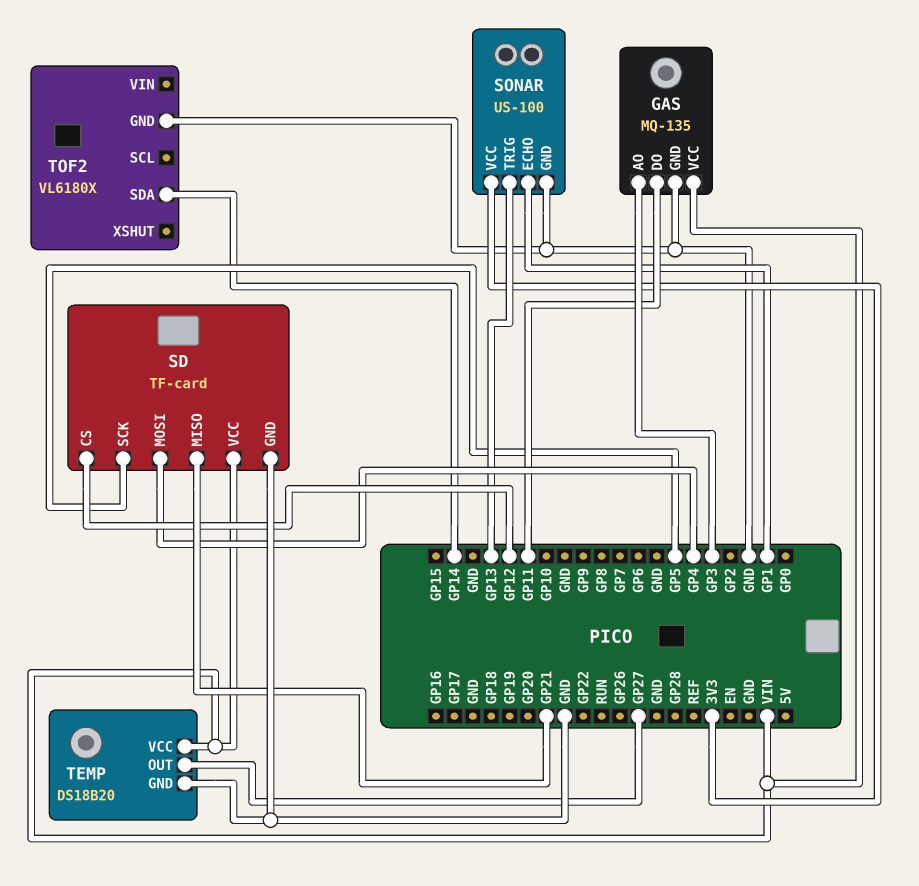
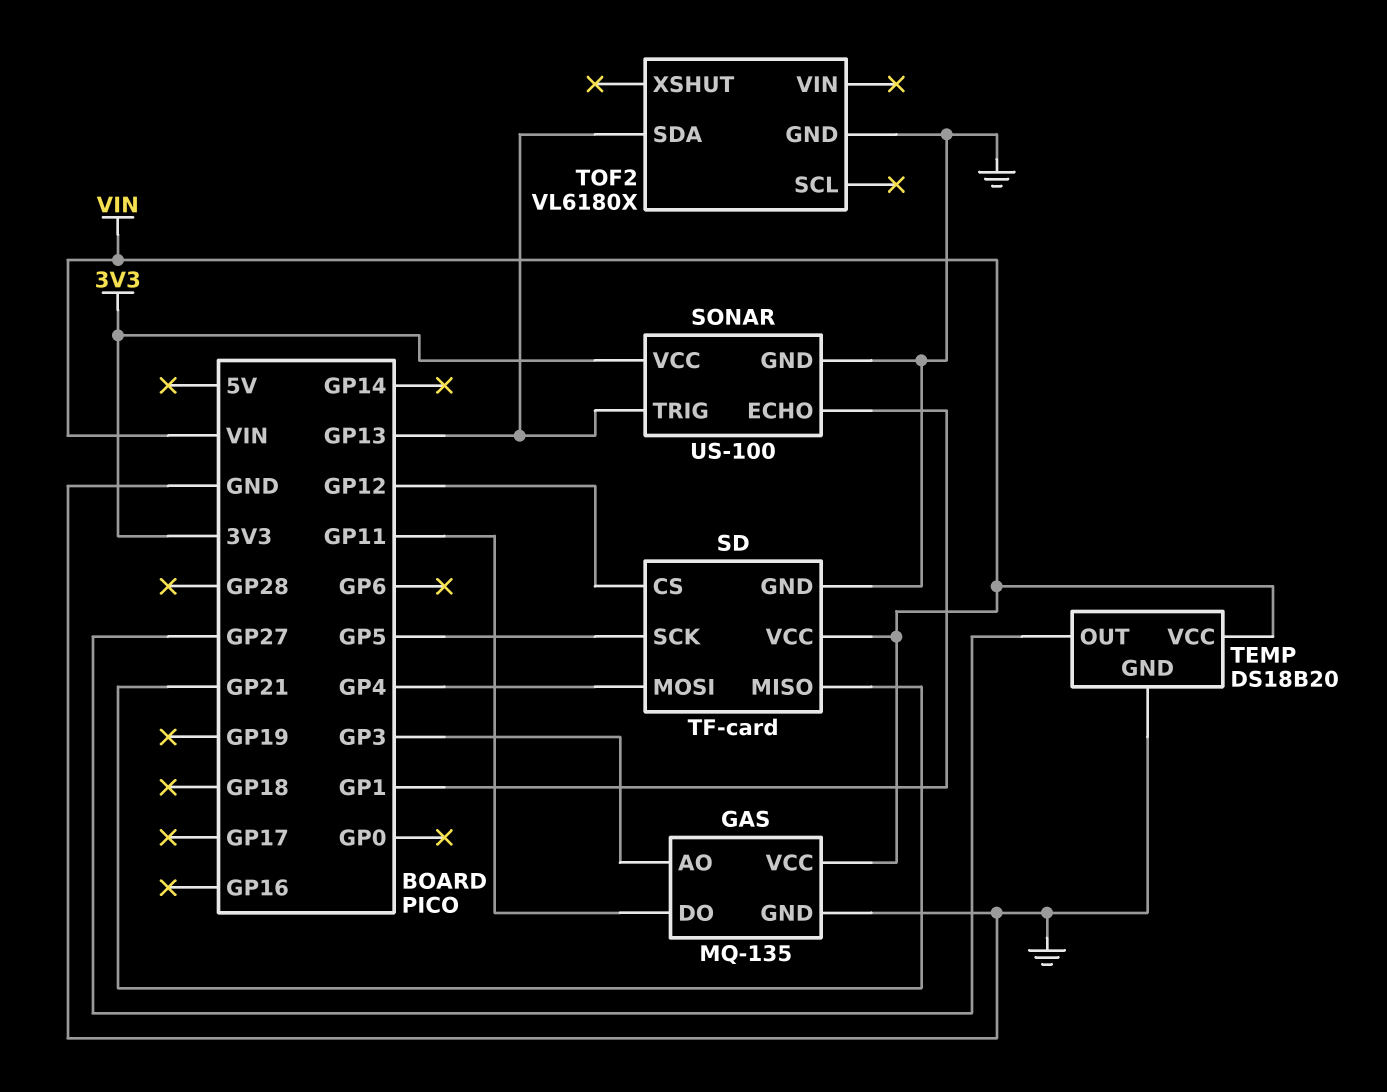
TOF2 pin SDA: GP14 -> GP13

